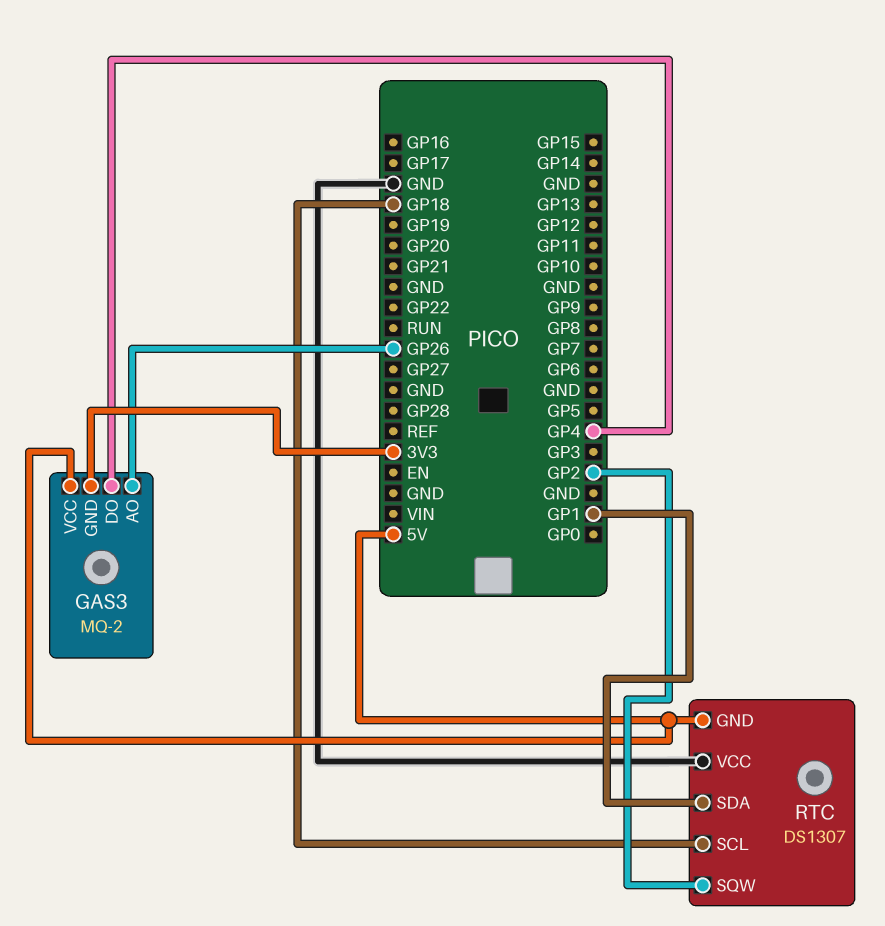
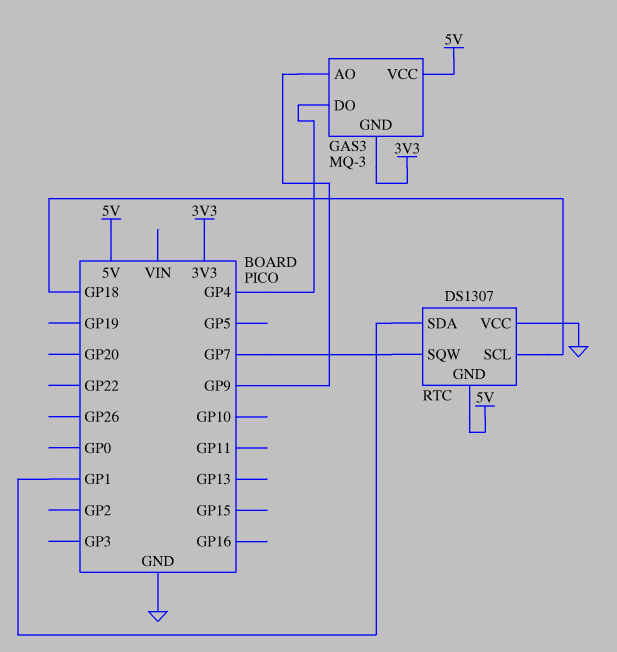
GAS3: MQ-2 -> MQ-3
GAS3 pin AO: GP26 -> GP9
RTC pin SQW: GP2 -> GP7

